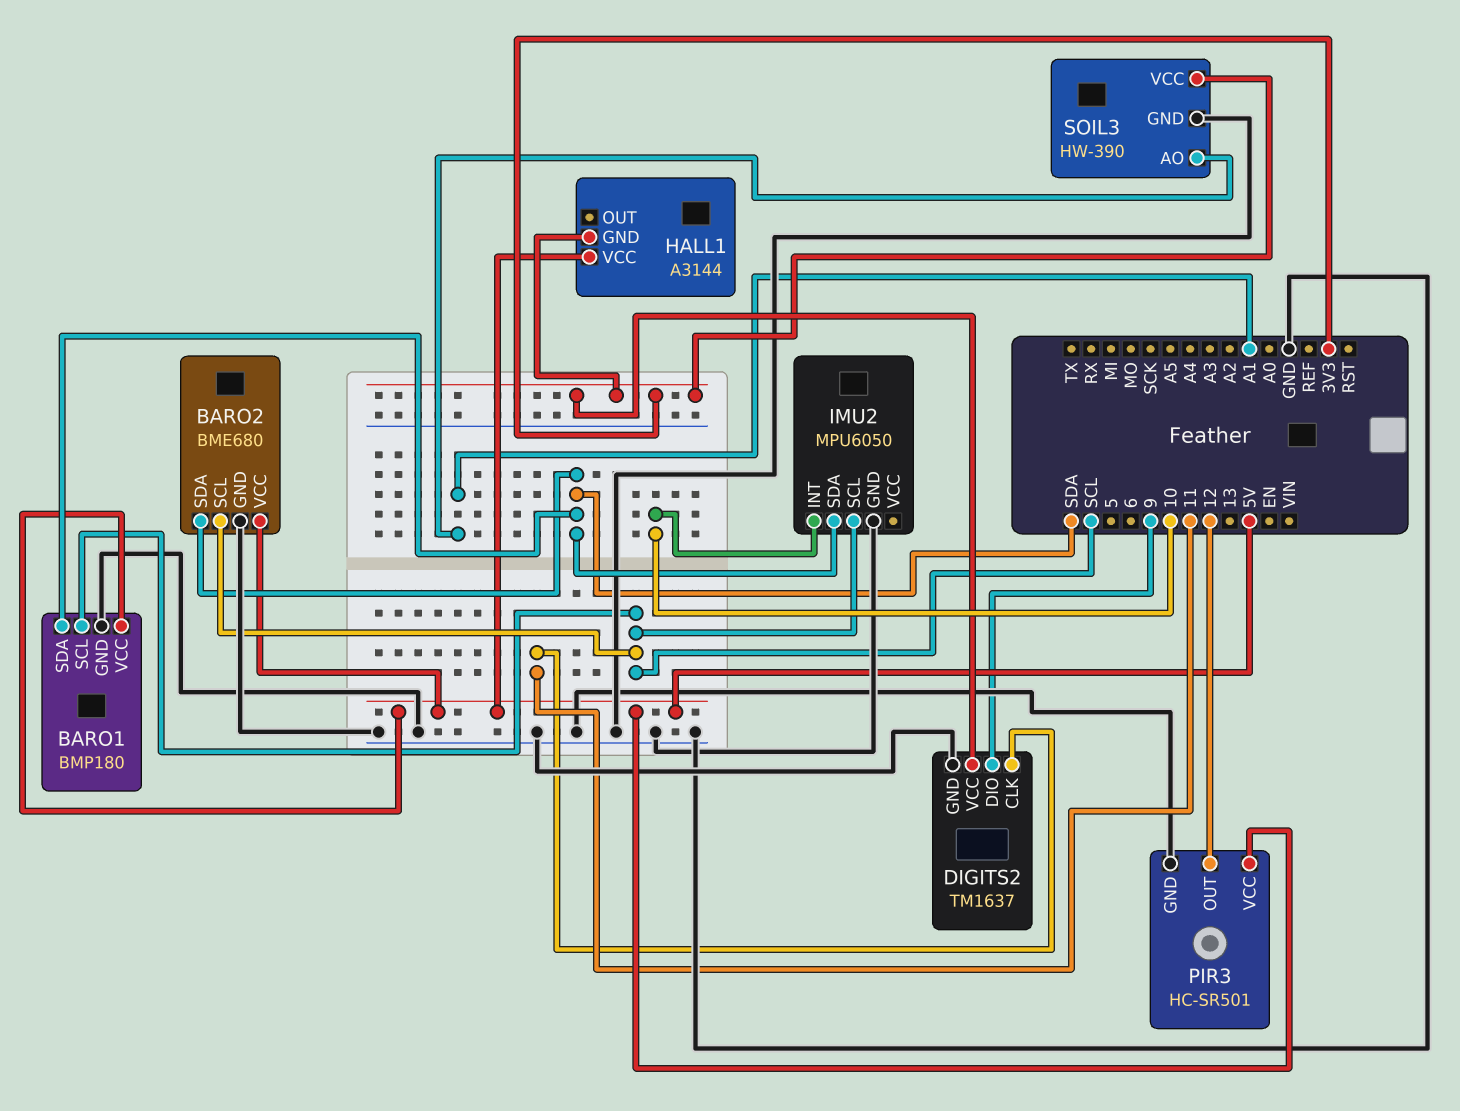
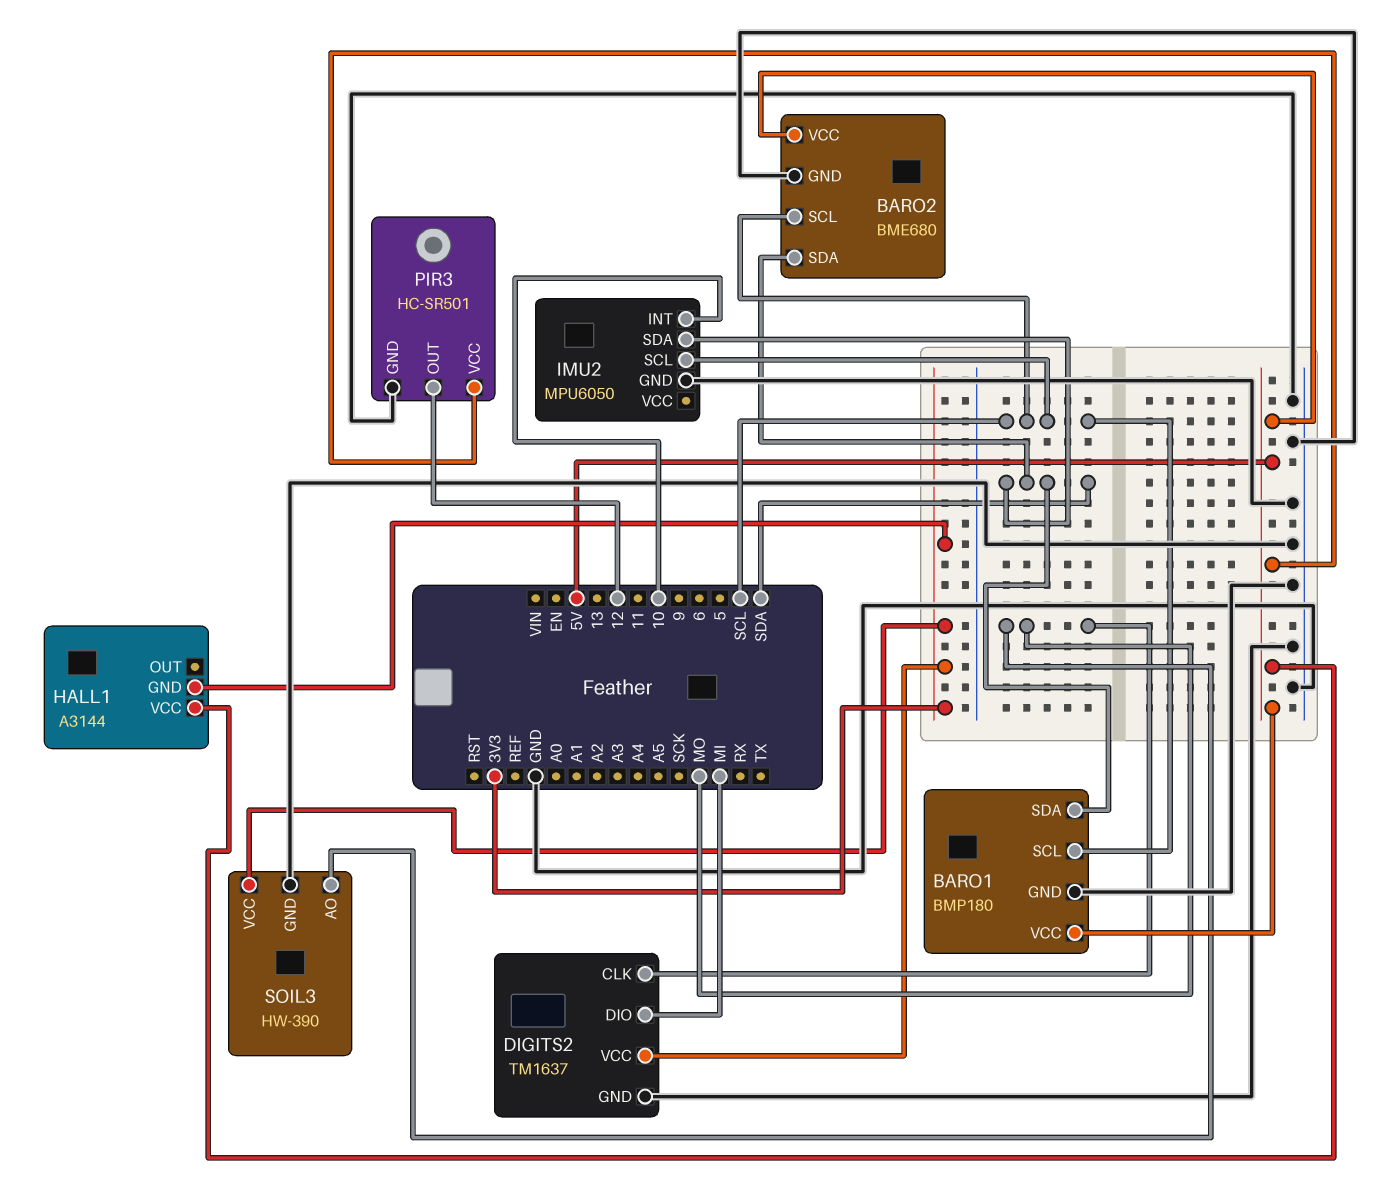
DIGITS2 pin CLK: 11 -> MO
DIGITS2 pin DIO: 9 -> MI
SOIL3 pin AO: A1 -> MO

